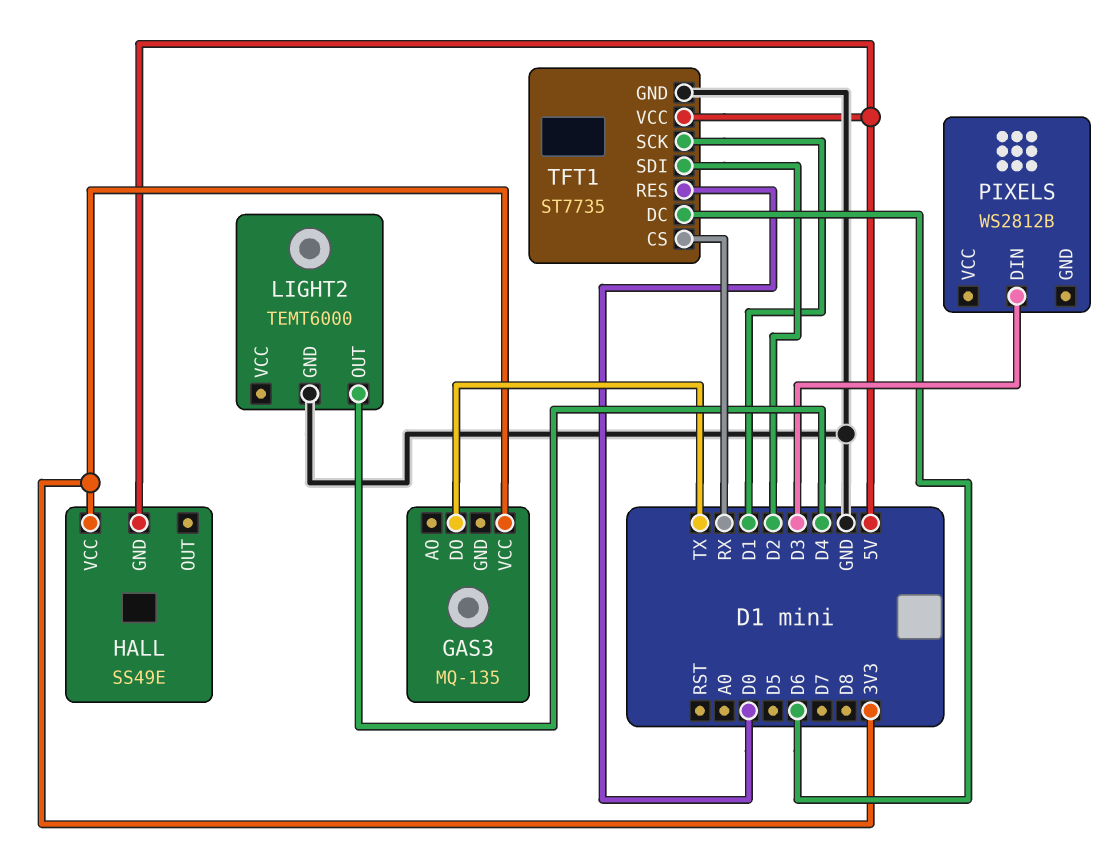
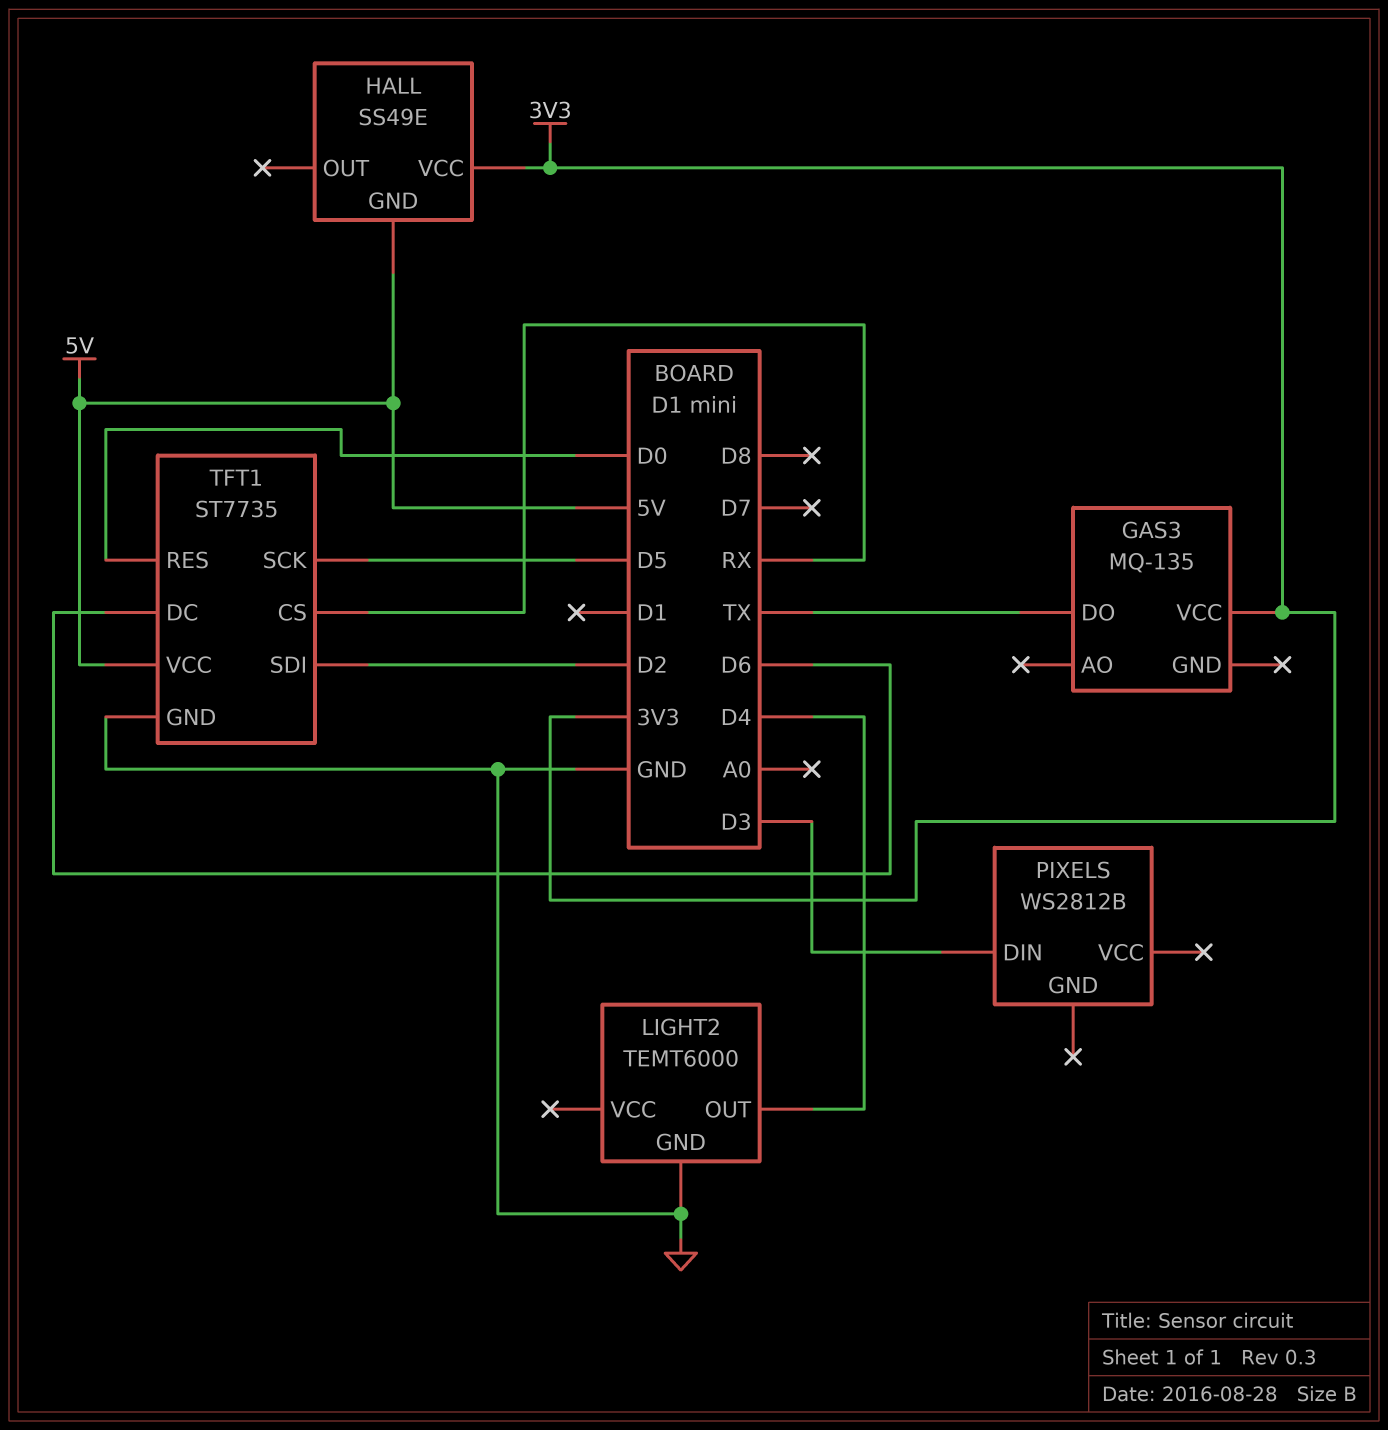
TFT1 pin SCK: D1 -> D5

